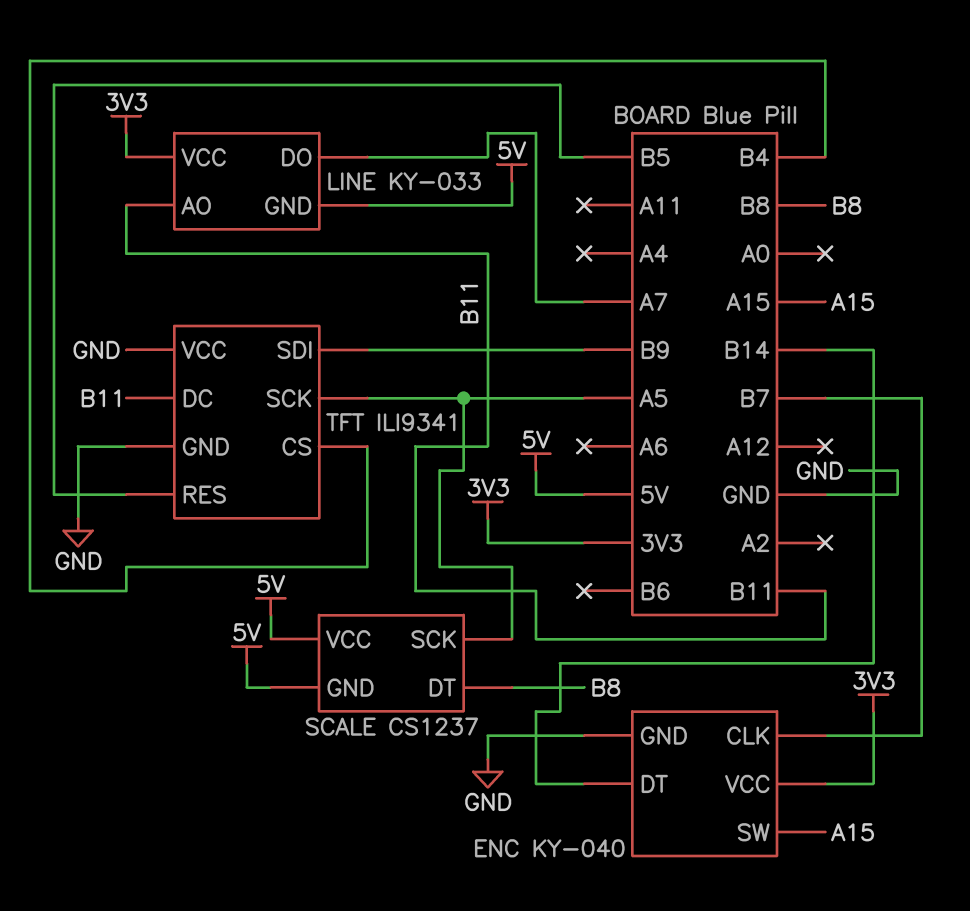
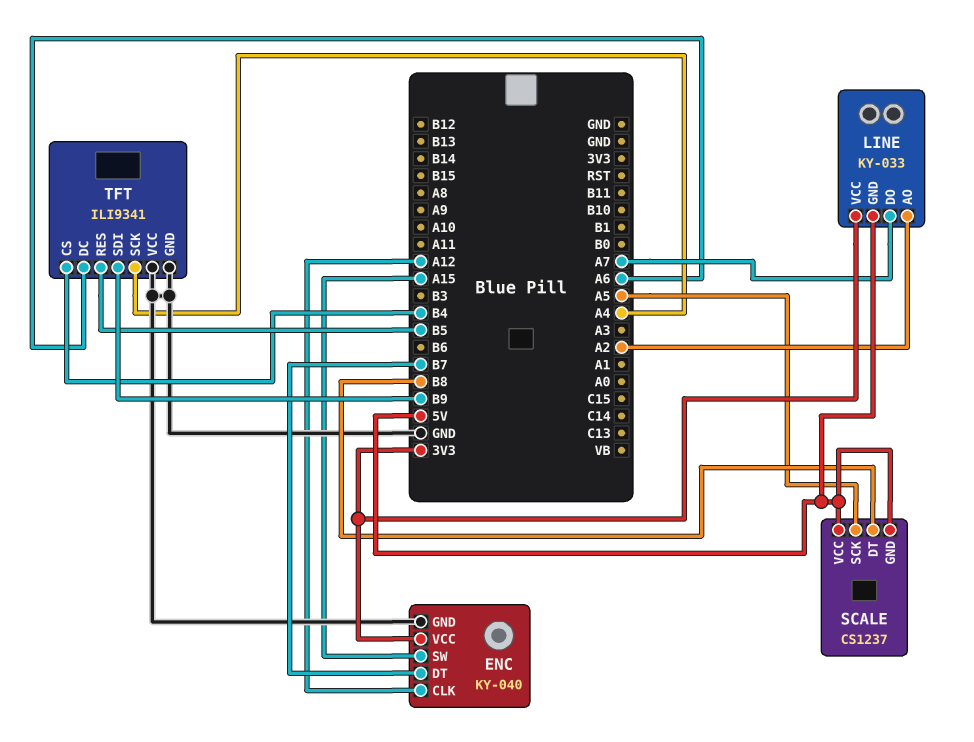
ENC pin CLK: B7 -> A12
ENC pin DT: B14 -> B7
LINE pin AO: B11 -> A2
TFT pin DC: B11 -> A6
TFT pin SCK: A5 -> A4

